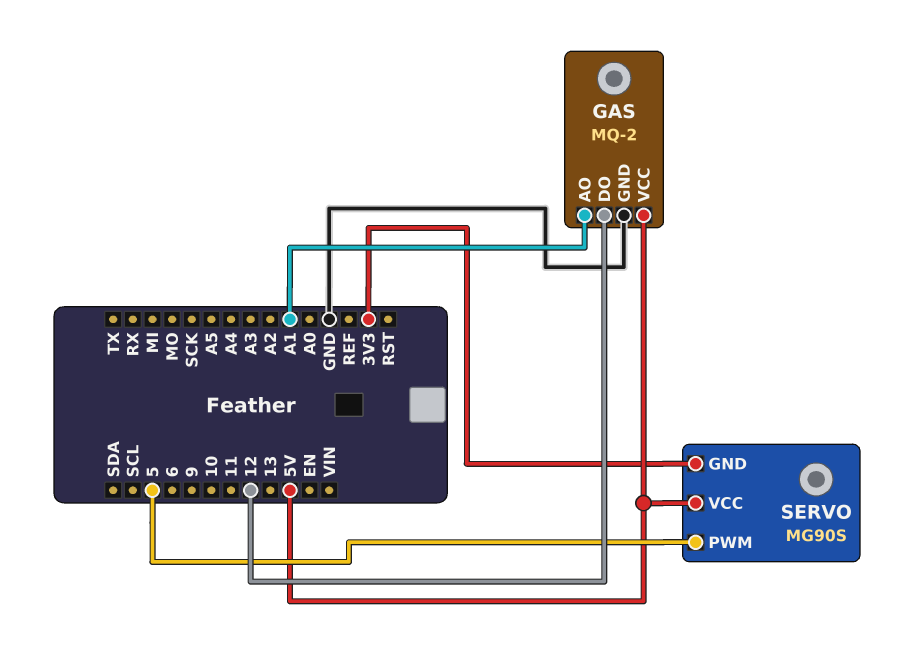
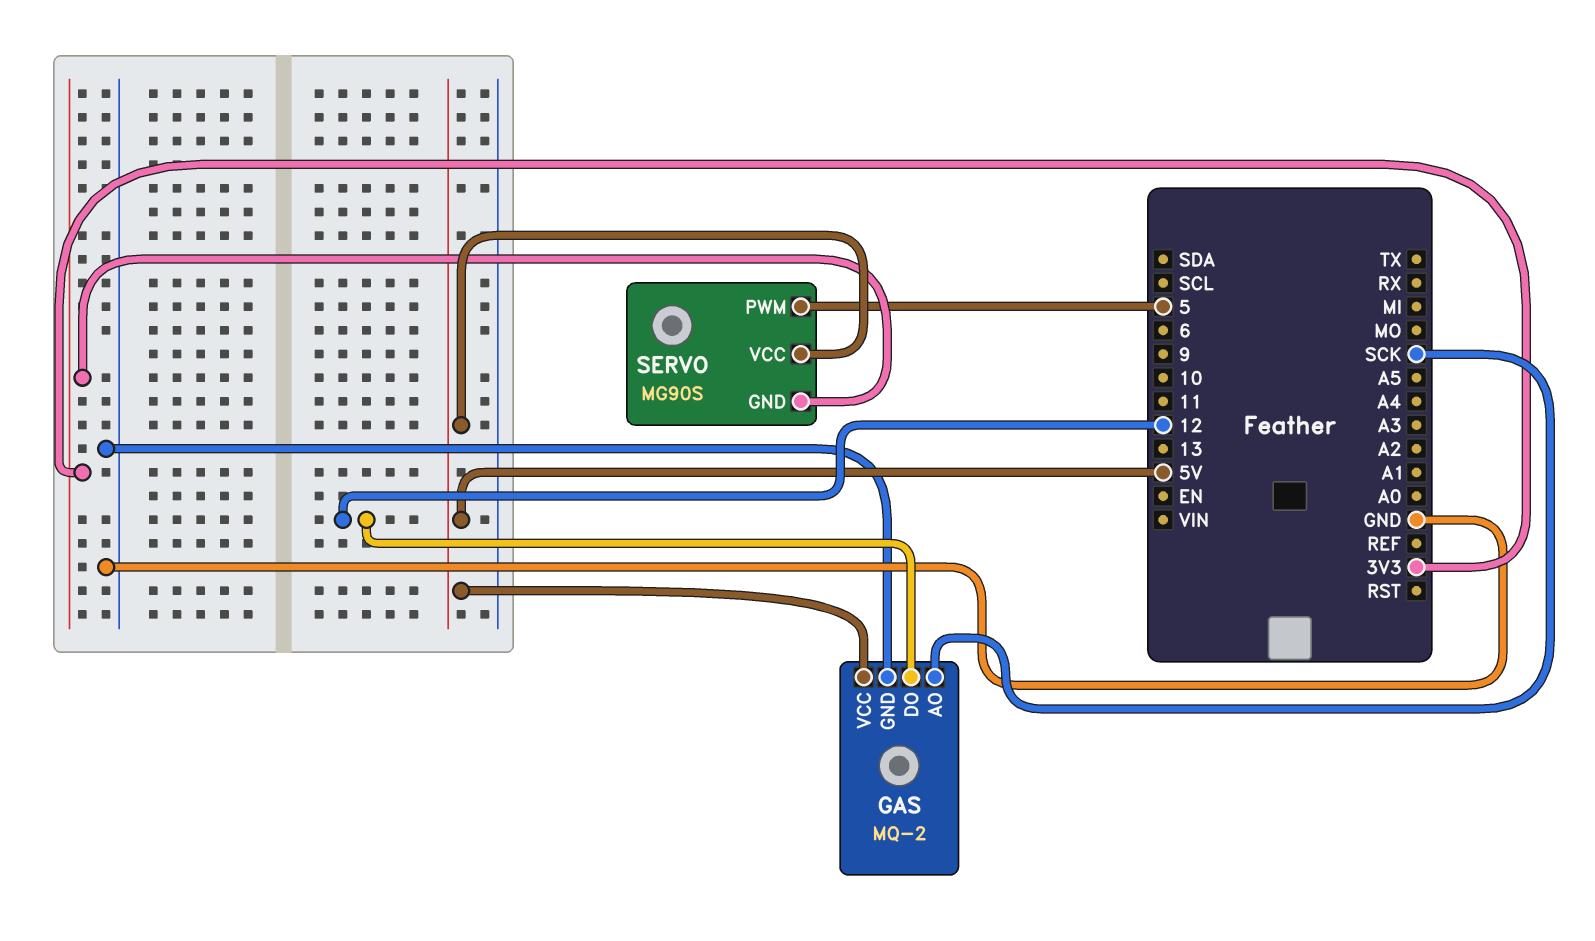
GAS pin AO: A1 -> SCK

